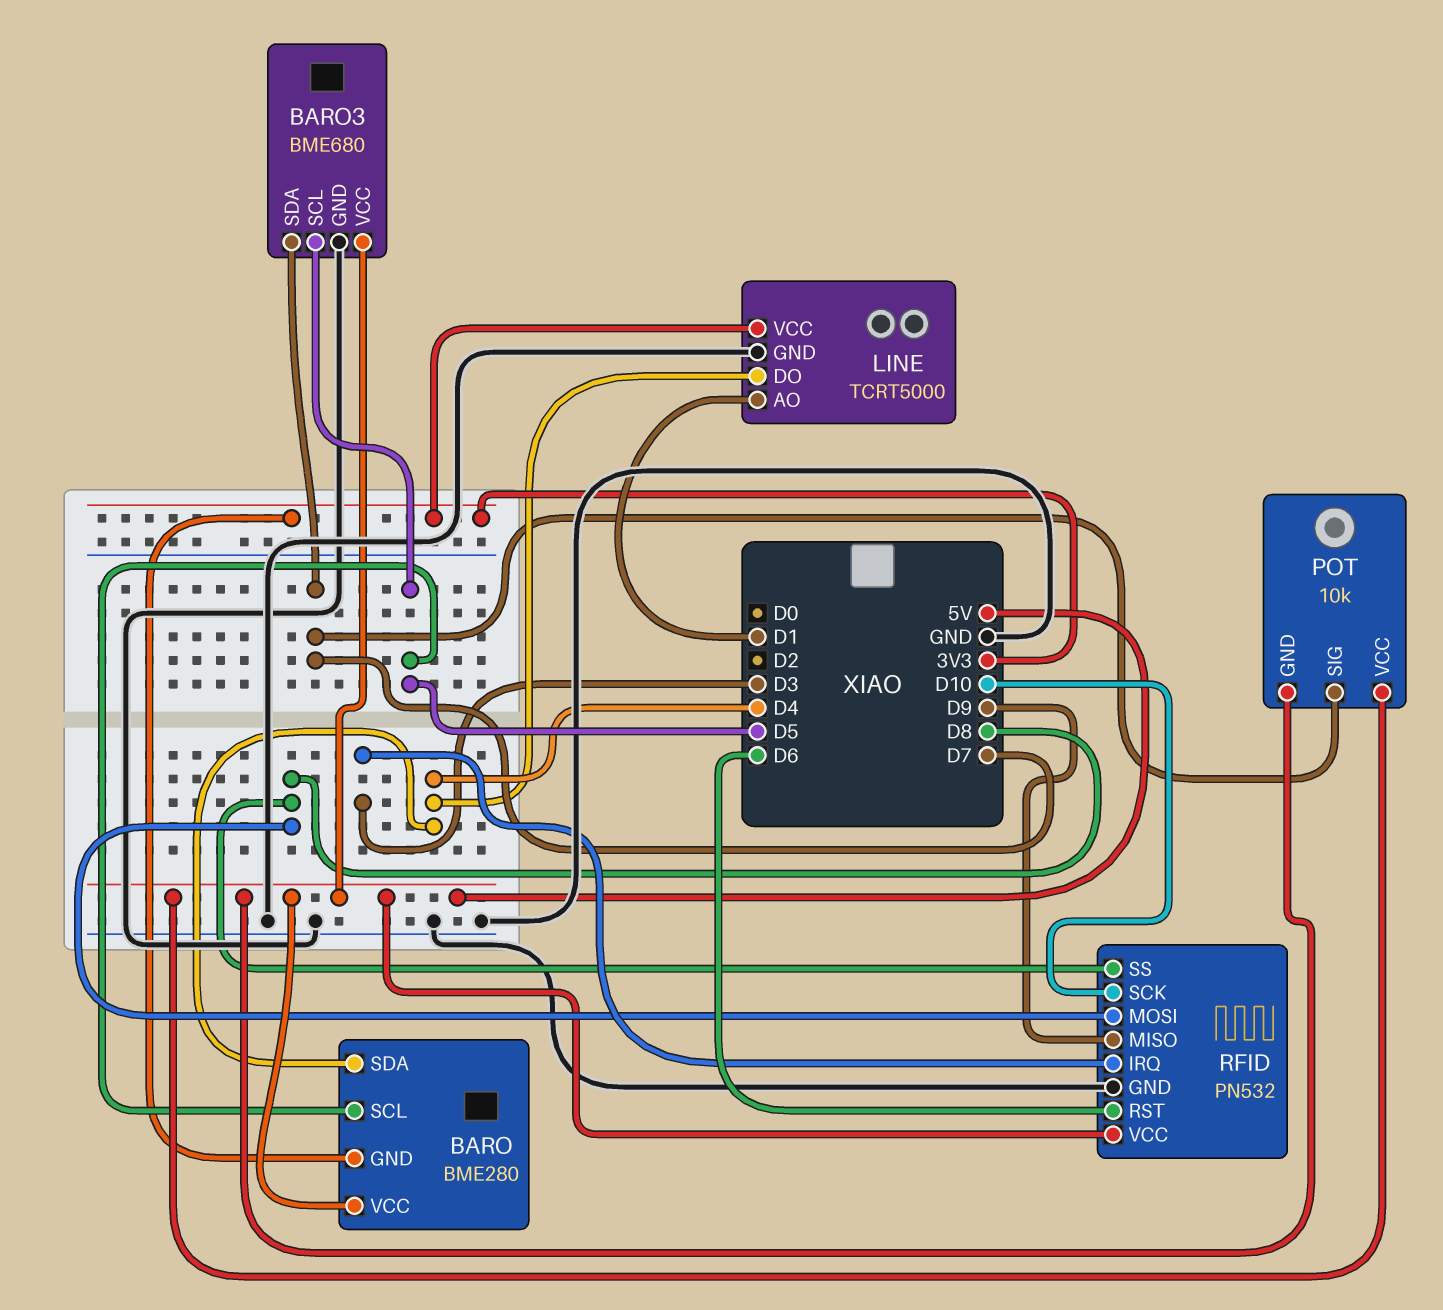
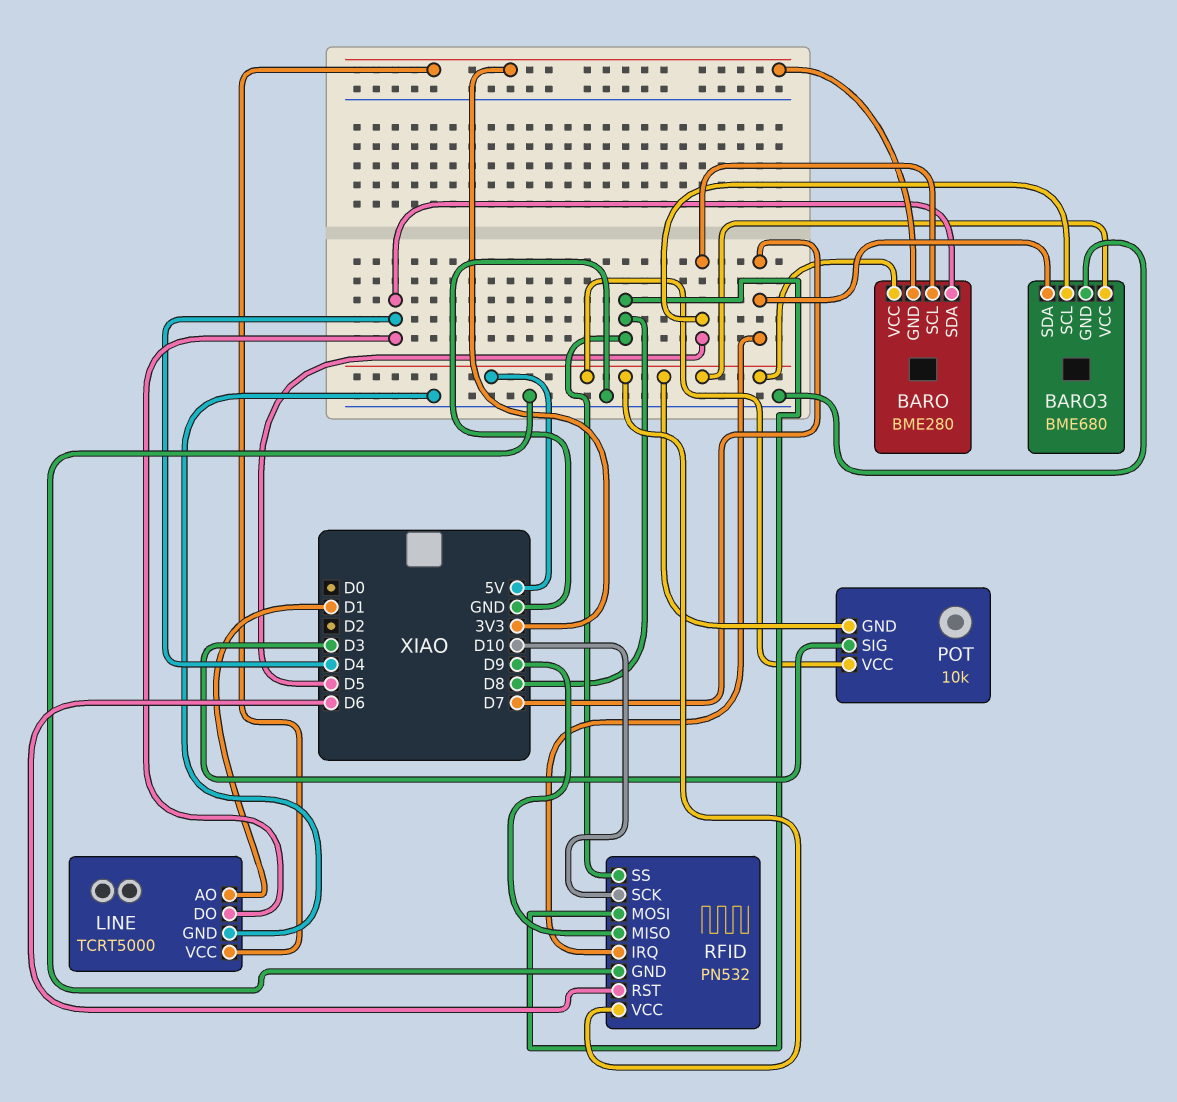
POT pin SIG: D7 -> D3
RFID pin IRQ: D3 -> D7

